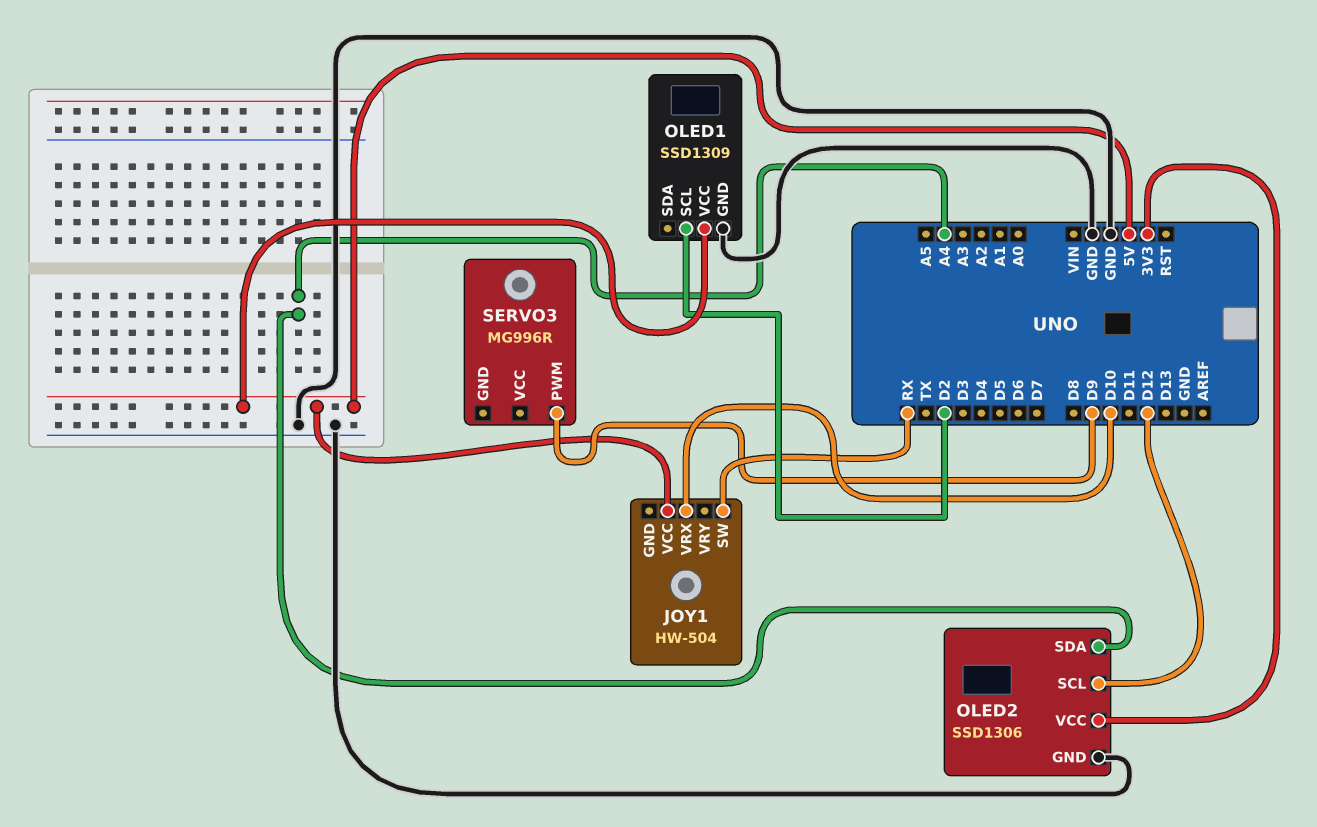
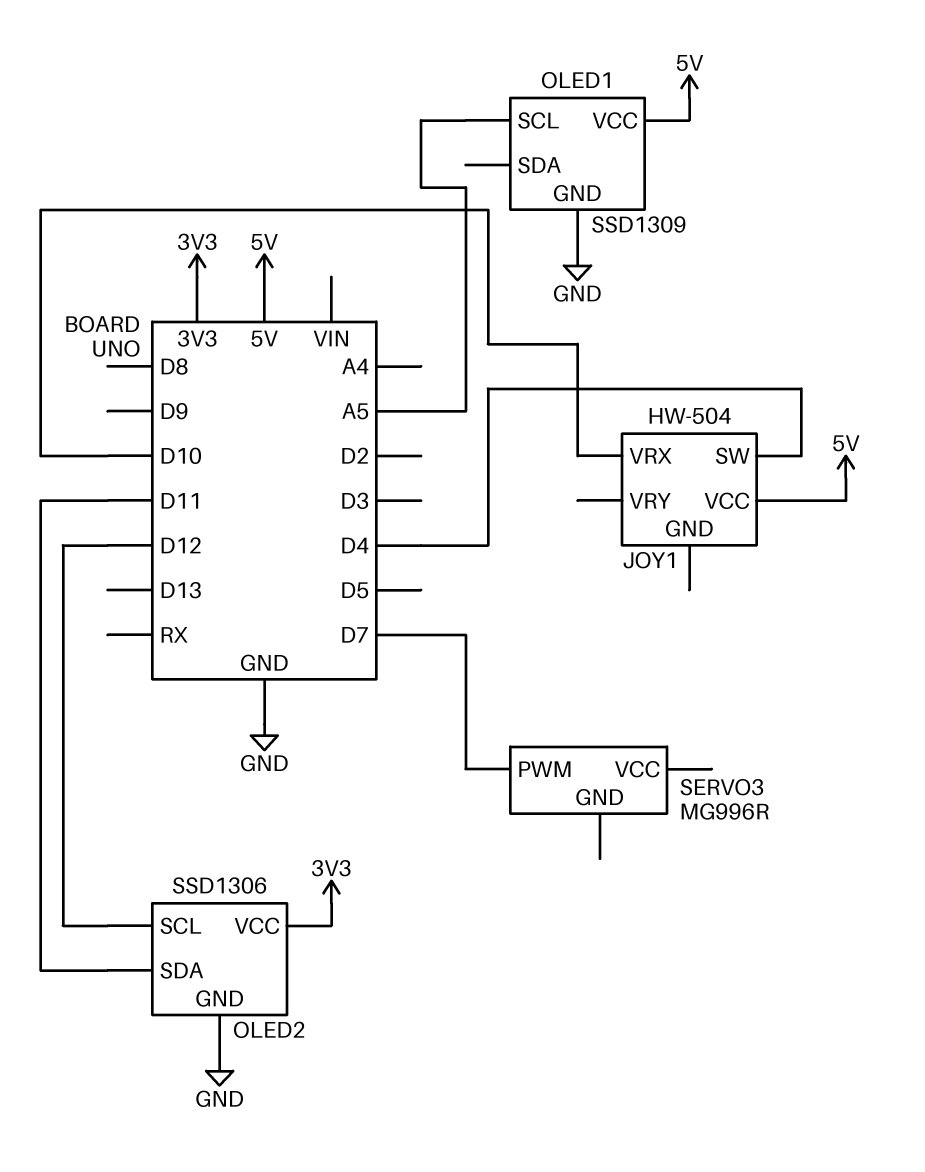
JOY1 pin SW: RX -> D4
OLED1 pin SCL: D2 -> A5
OLED2 pin SDA: A4 -> D11
SERVO3 pin PWM: D9 -> D7

